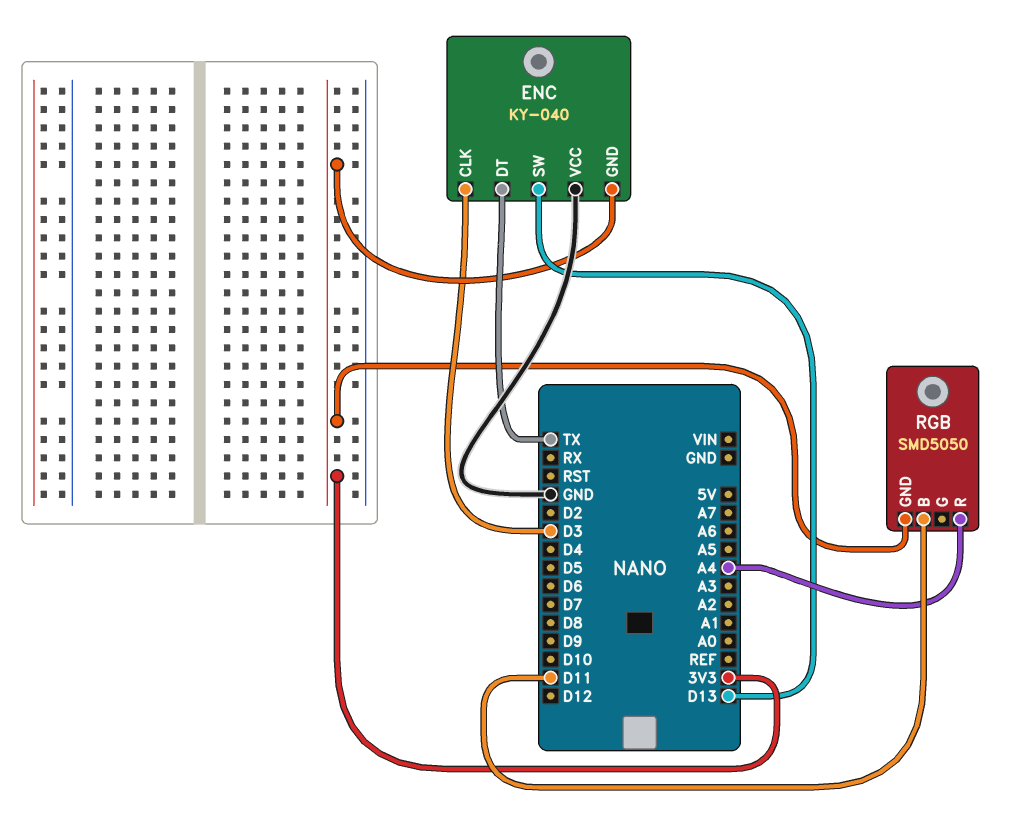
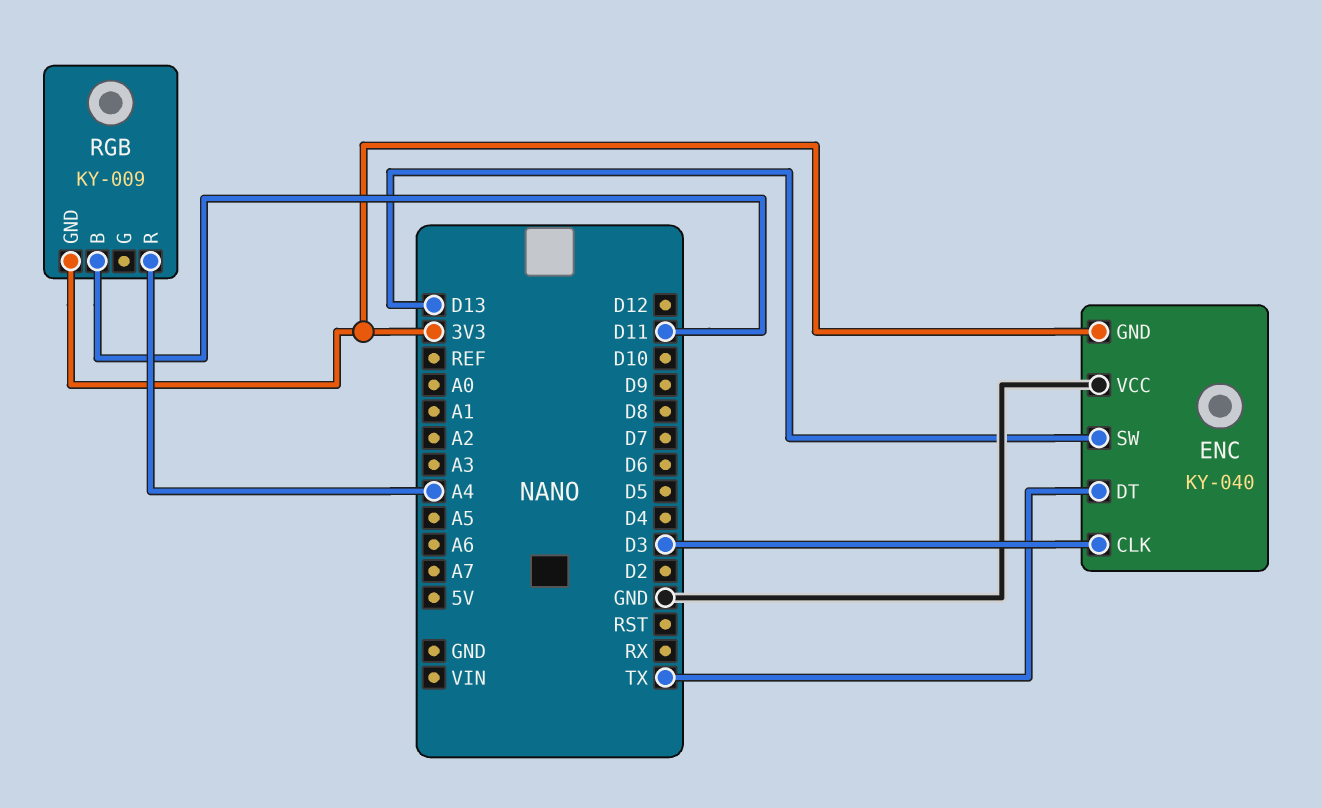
RGB: SMD5050 -> KY-009

